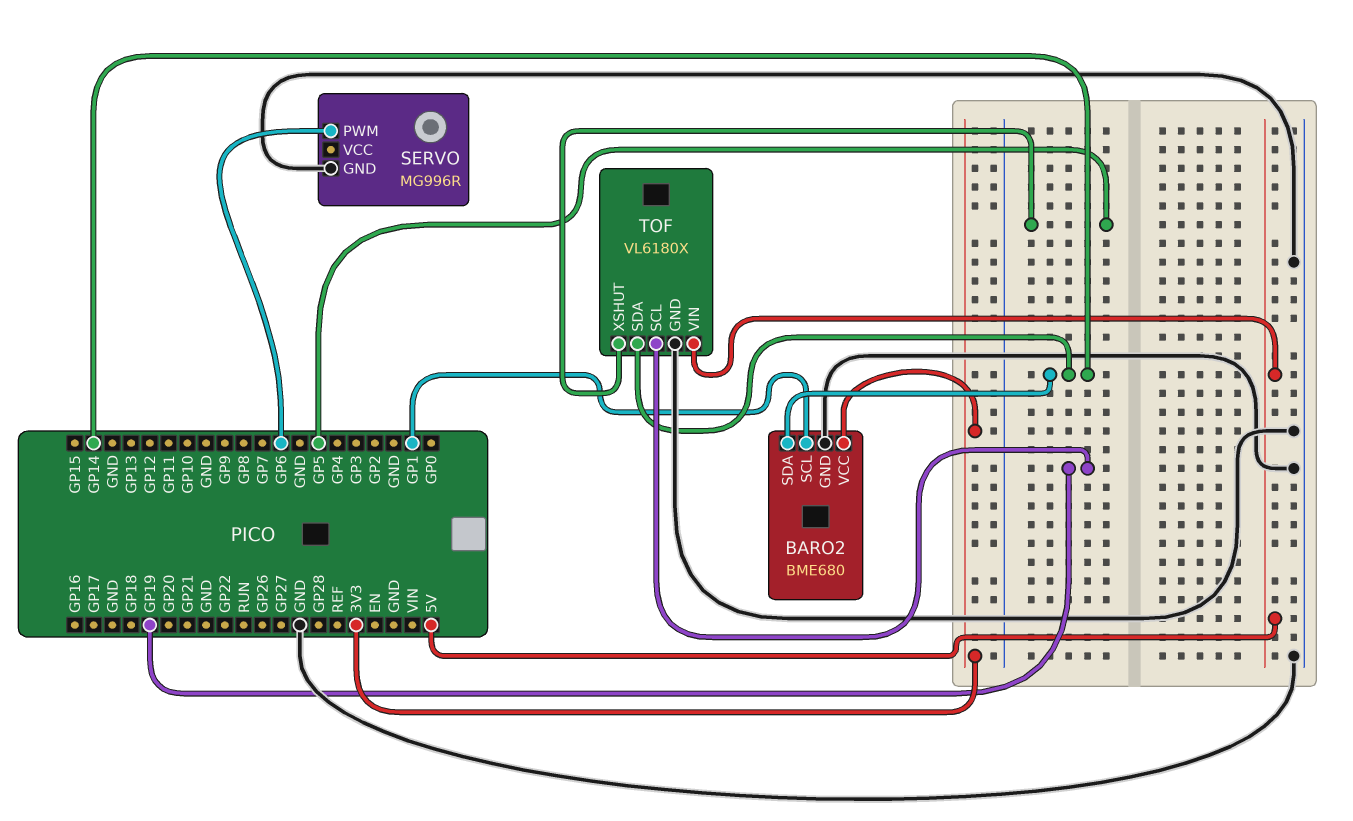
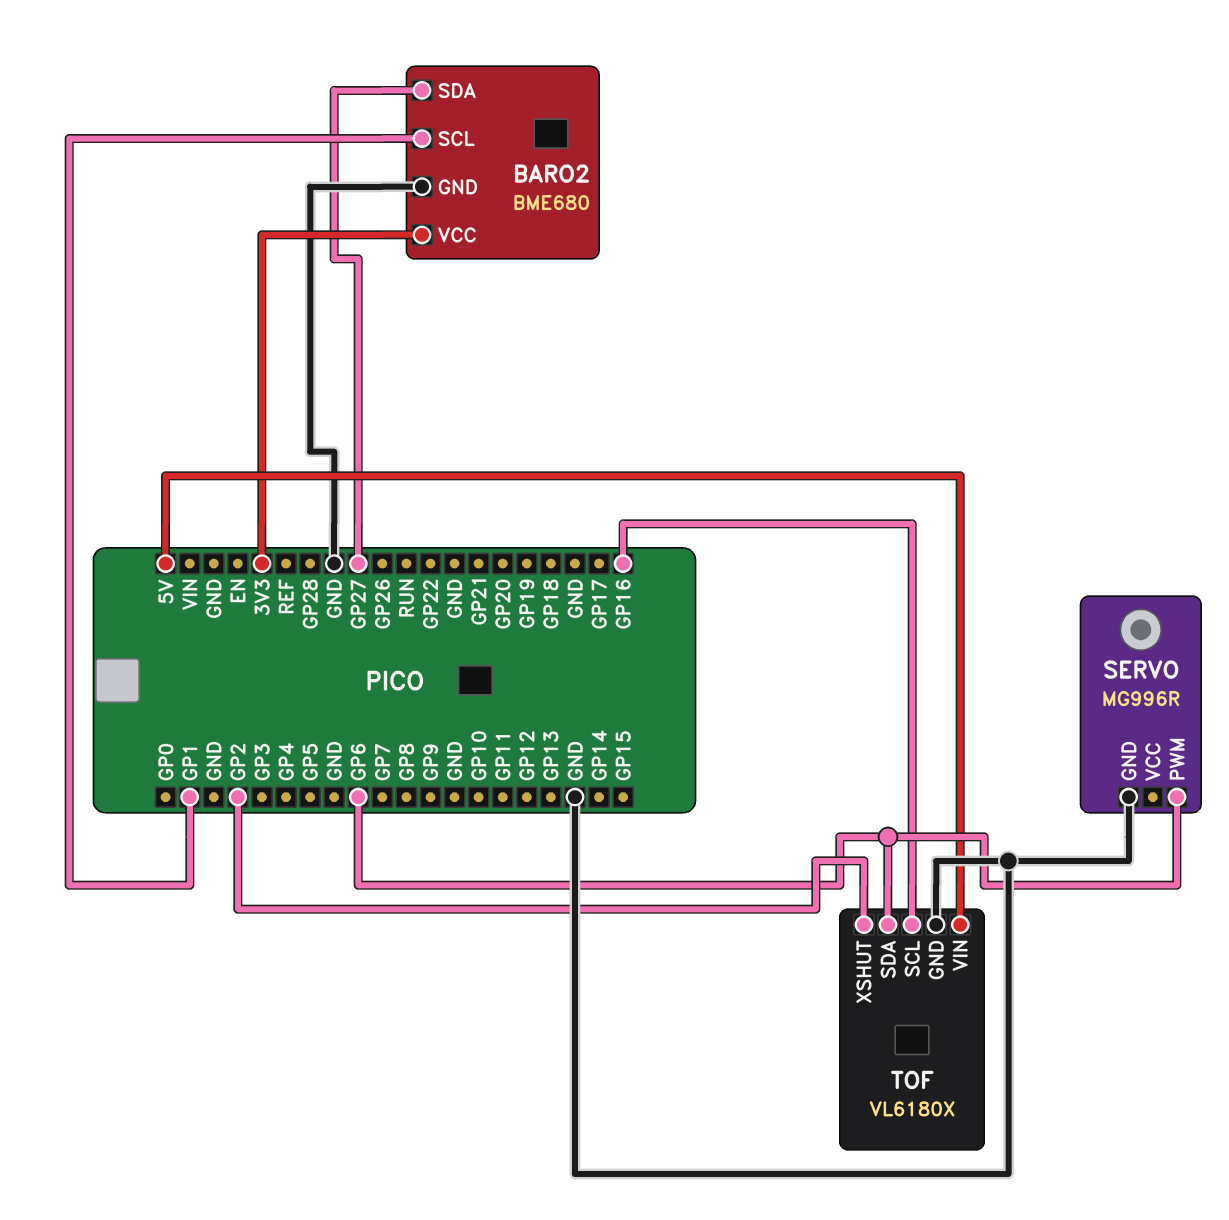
BARO2 pin SDA: GP14 -> GP27
TOF pin SCL: GP19 -> GP16
TOF pin SDA: GP14 -> GP6
TOF pin XSHUT: GP5 -> GP2

